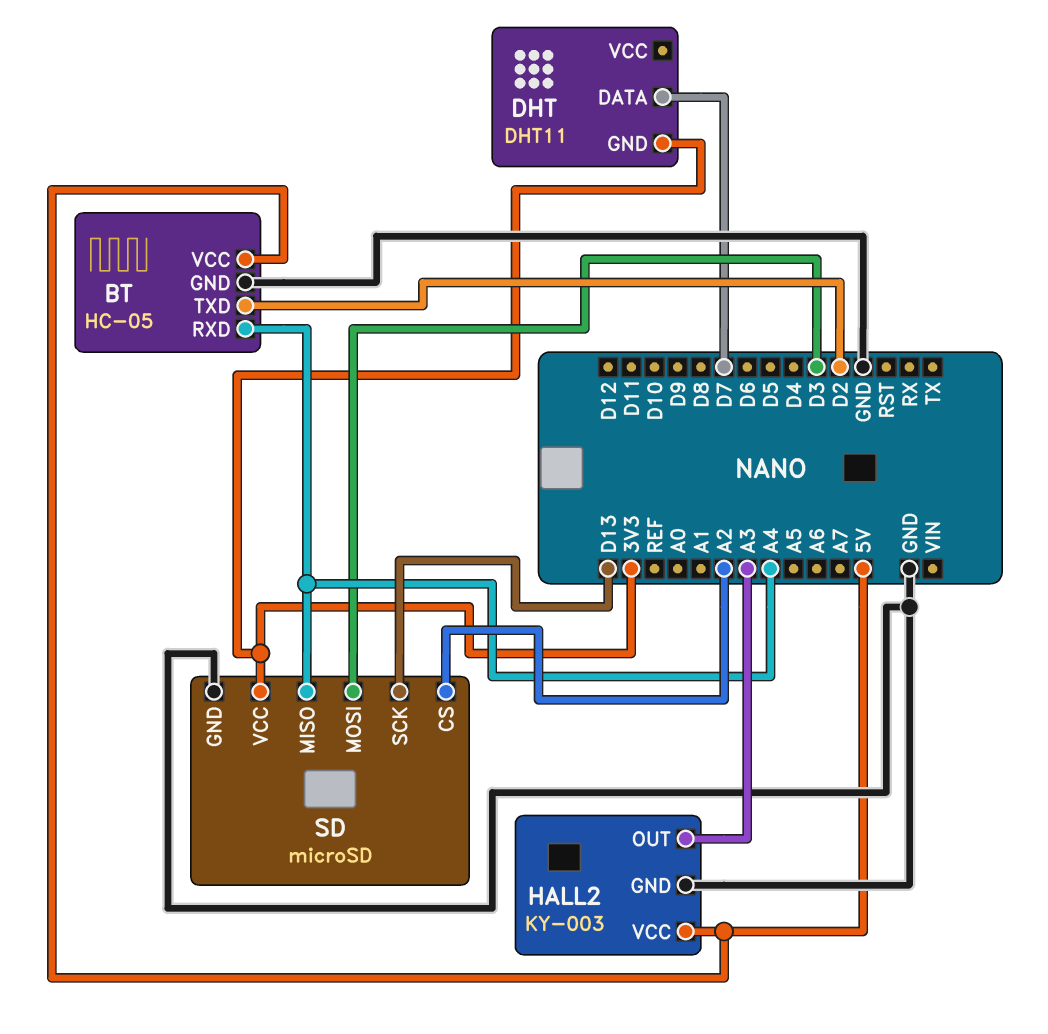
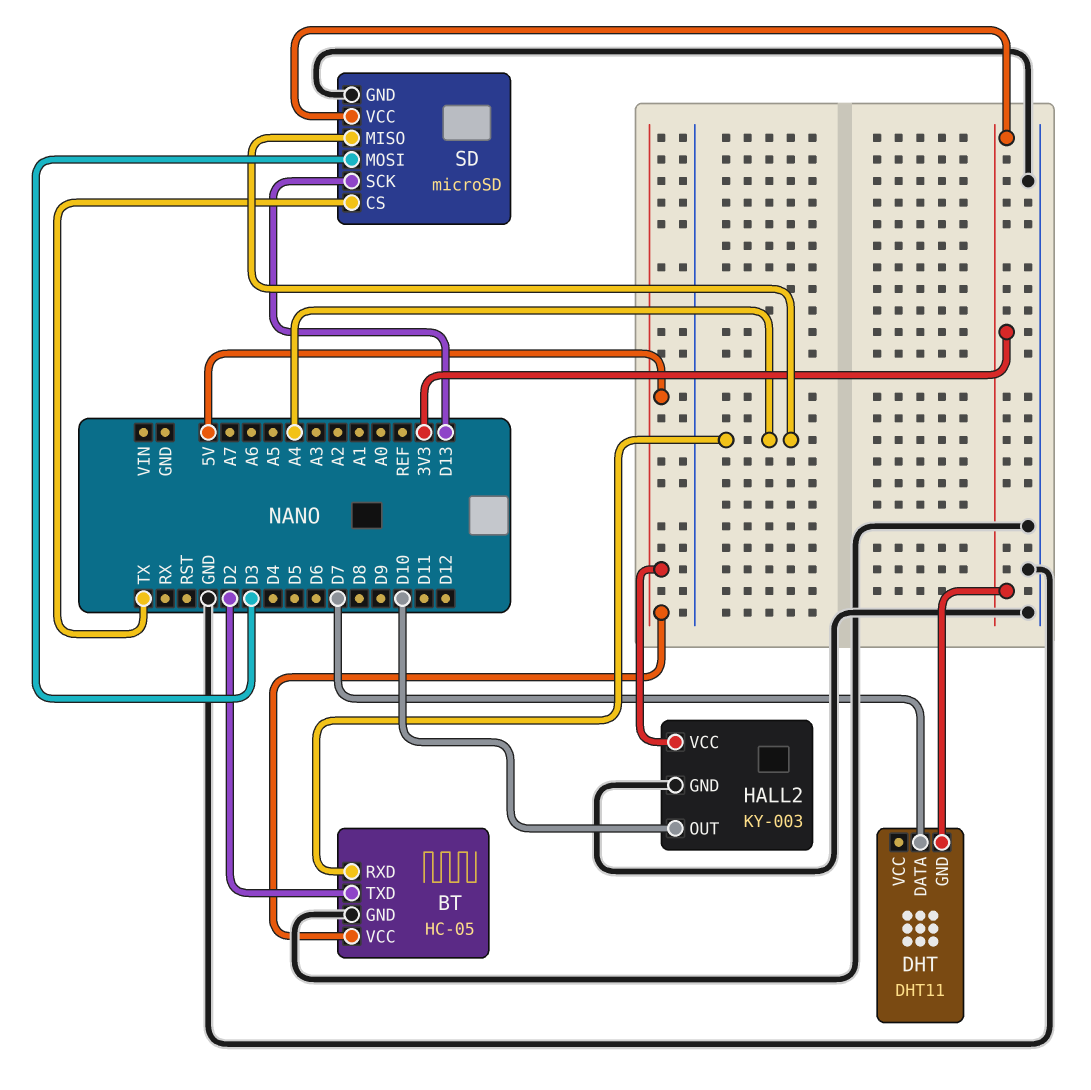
HALL2 pin OUT: A3 -> D10
SD pin CS: A2 -> TX

